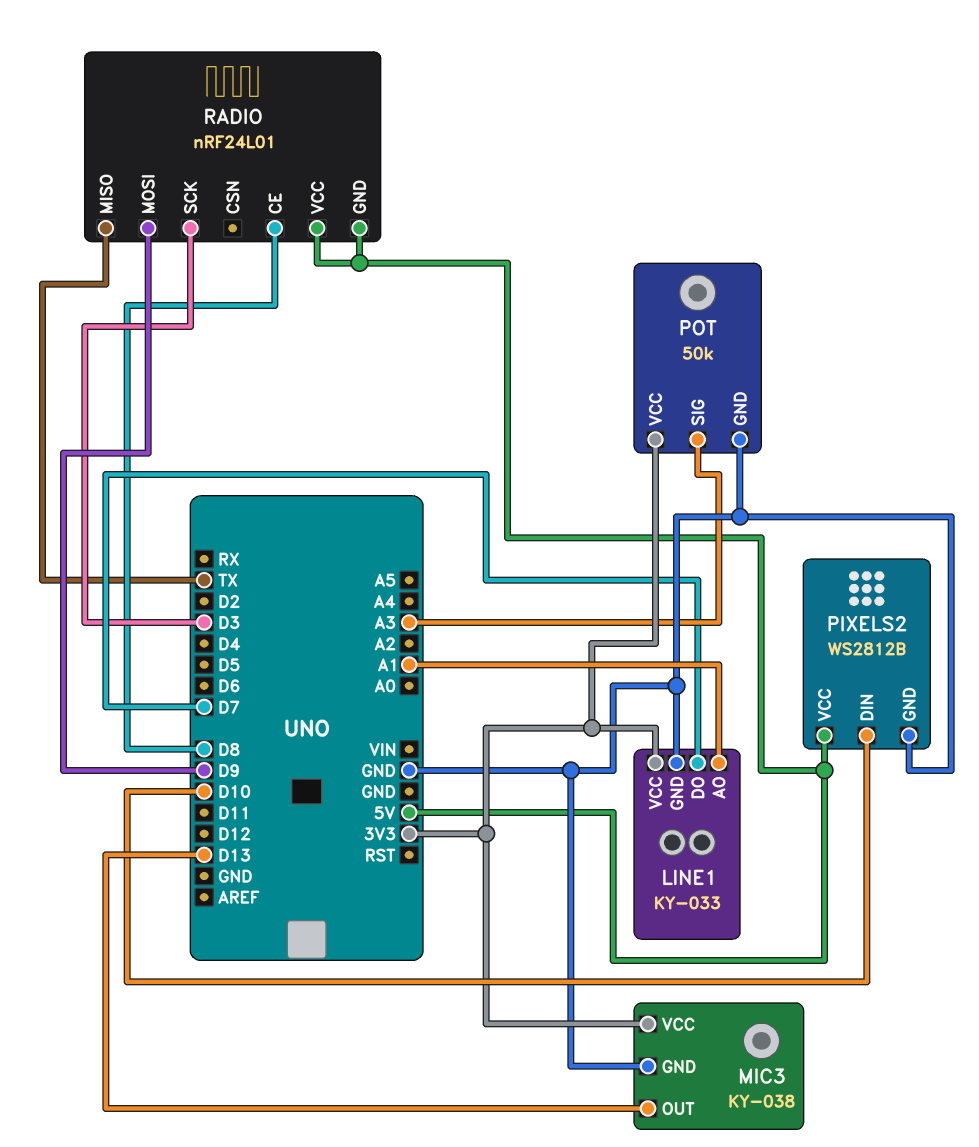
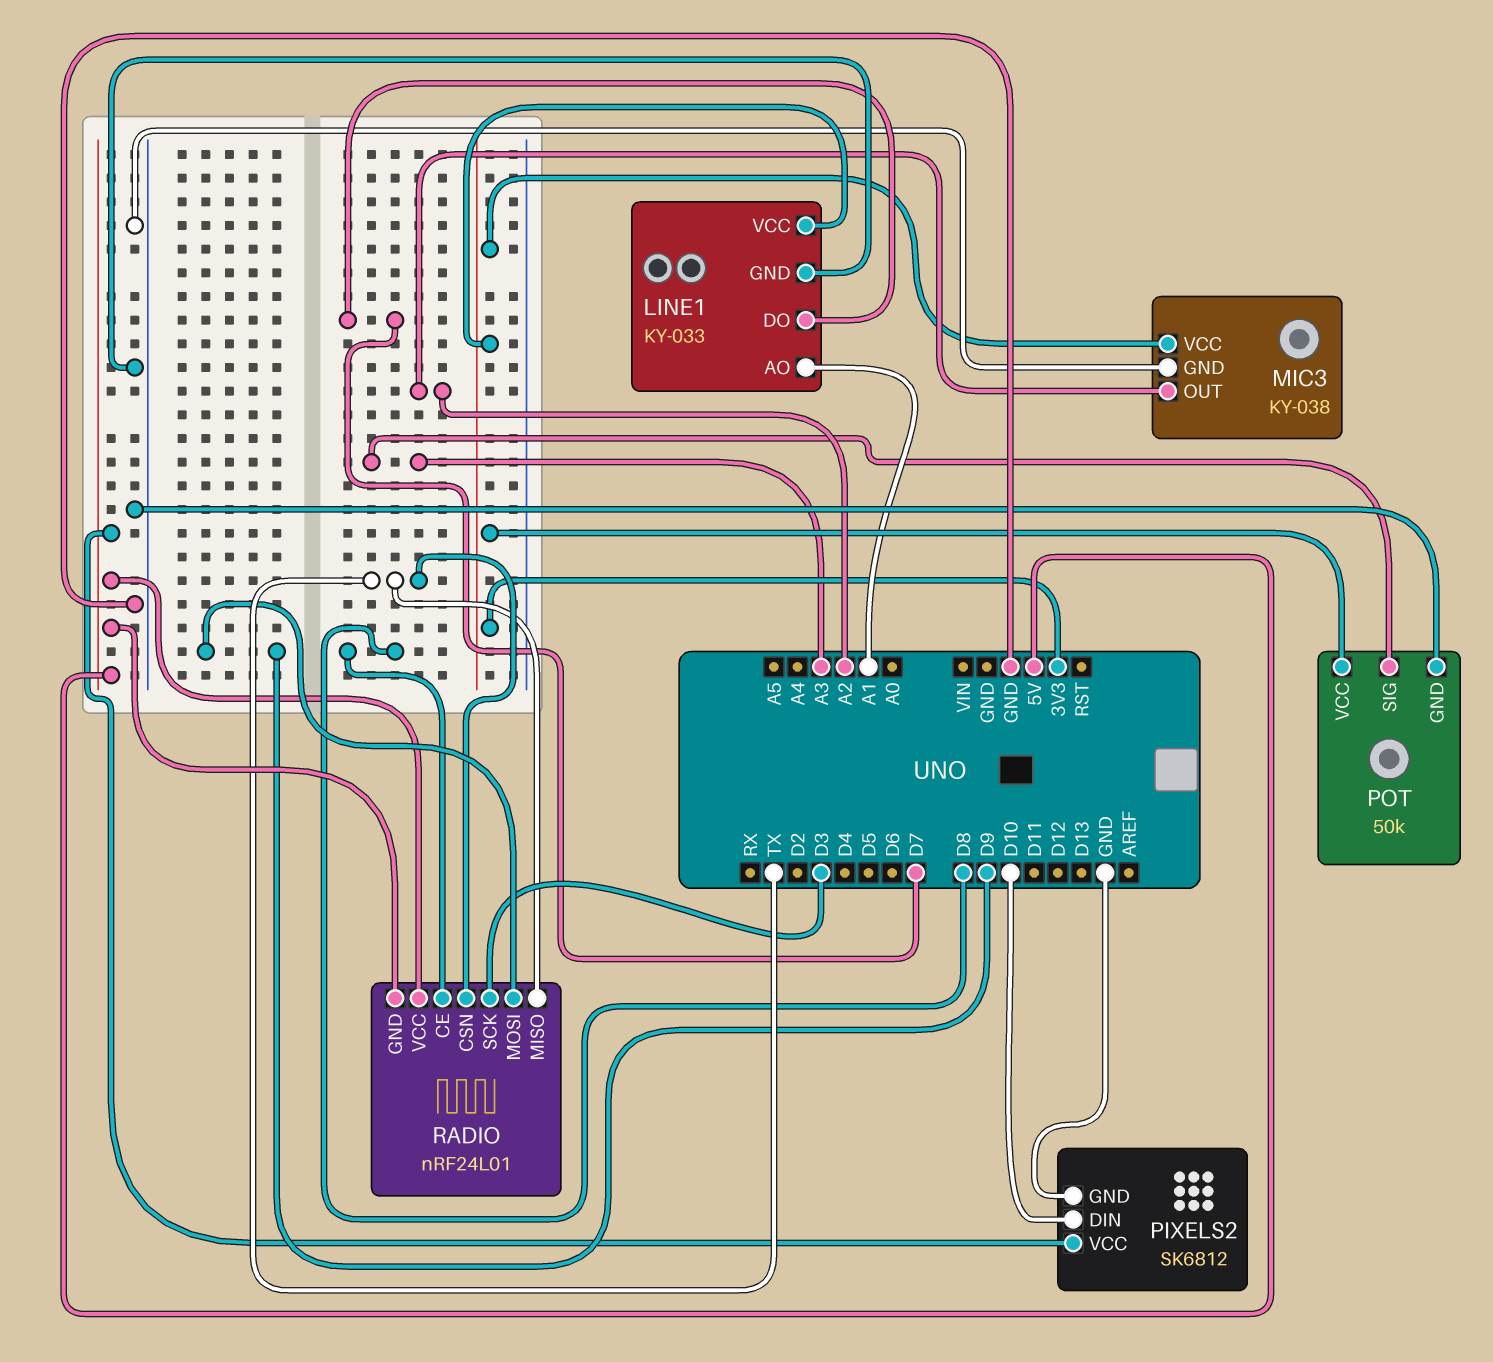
MIC3 pin OUT: D13 -> A2
PIXELS2: WS2812B -> SK6812
RADIO pin CSN: none -> TX

